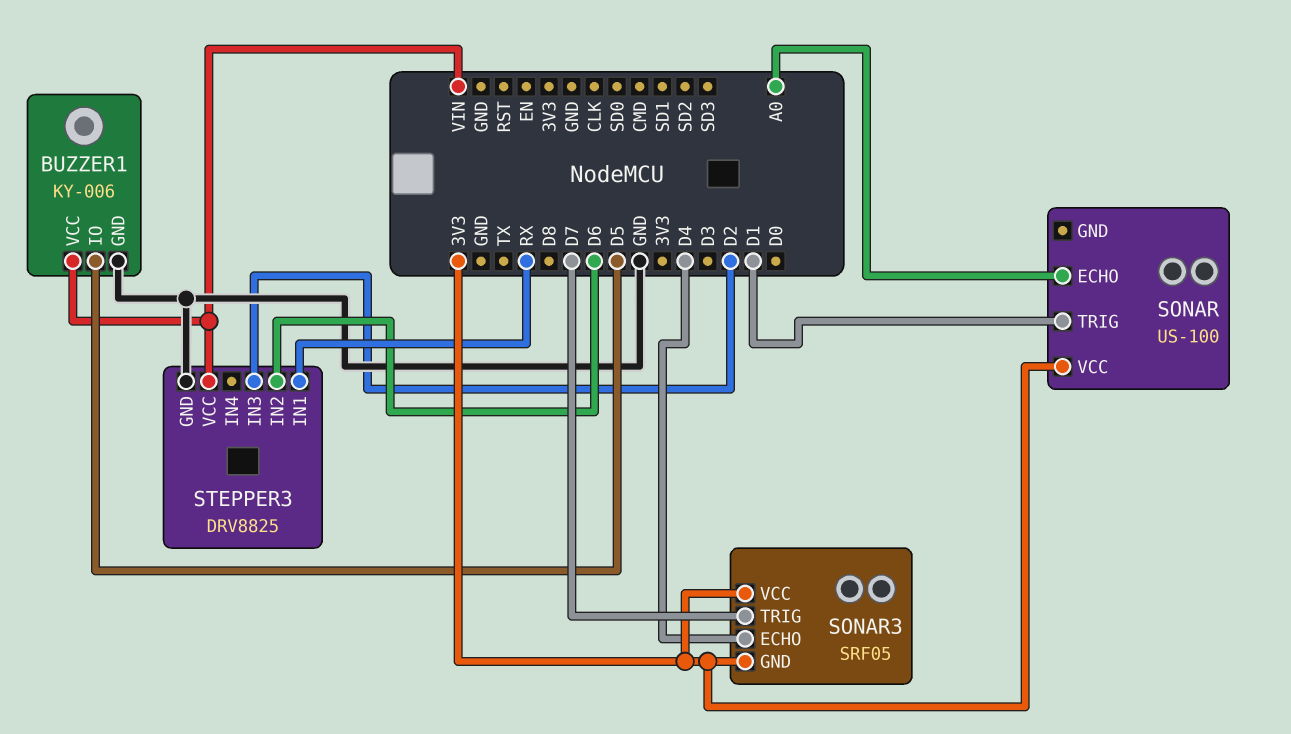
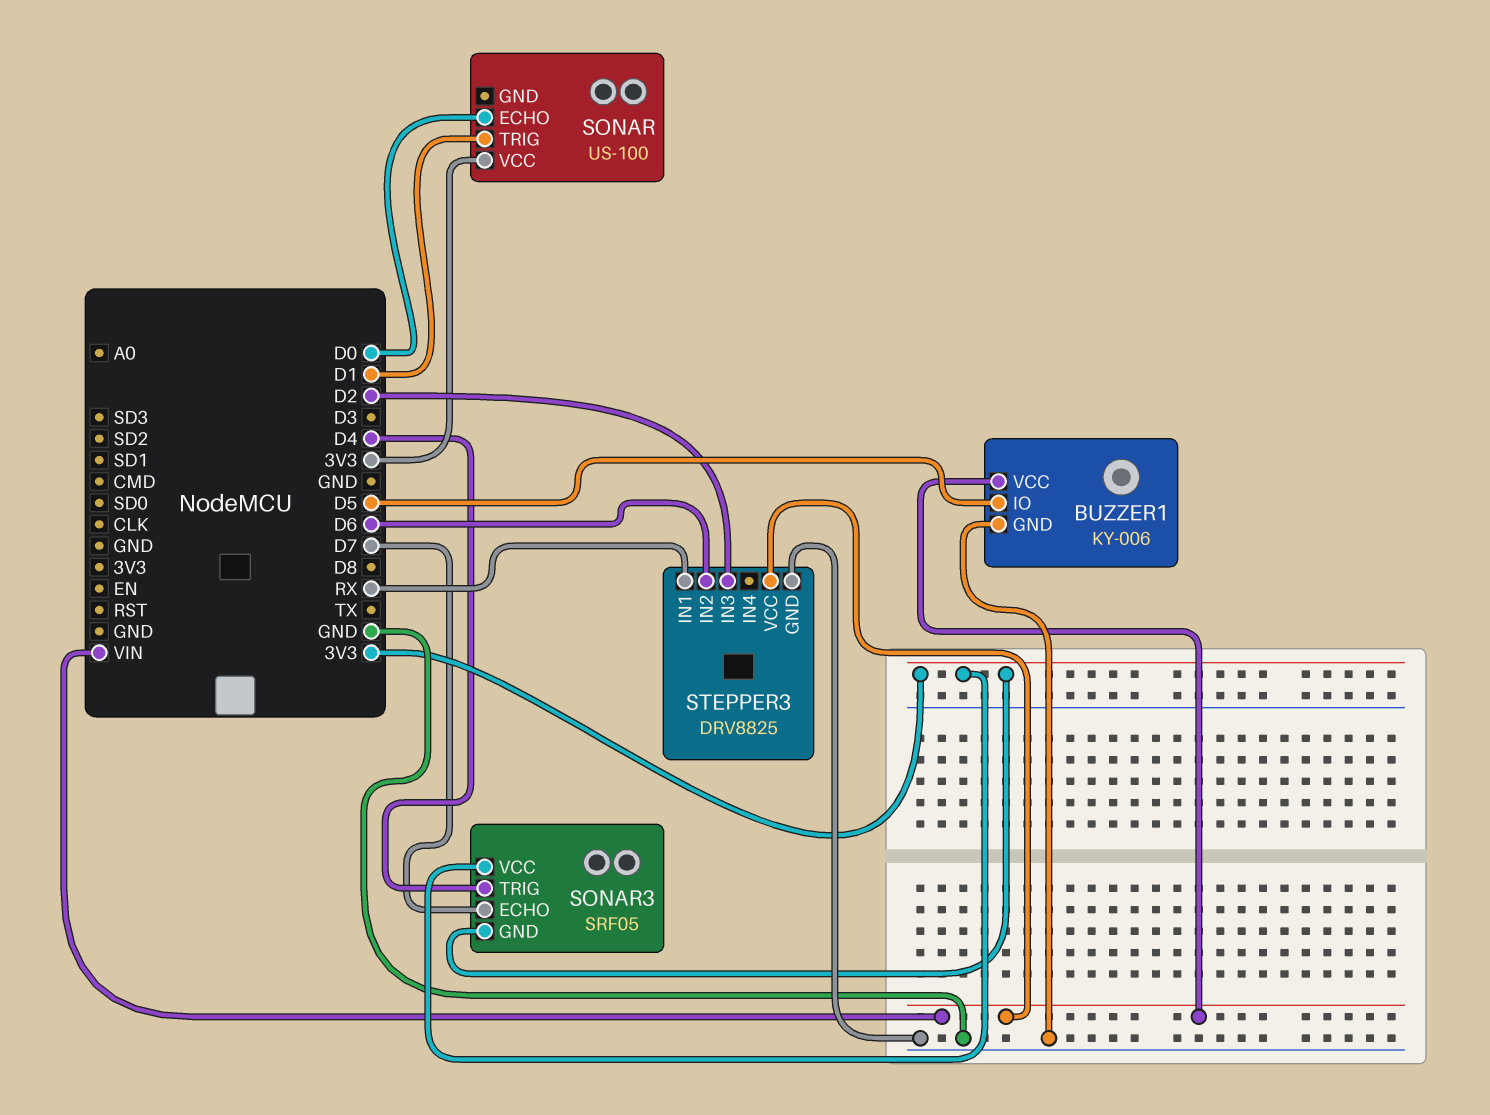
SONAR pin ECHO: A0 -> D0
SONAR3 pin ECHO: D4 -> D7
SONAR3 pin TRIG: D7 -> D4

